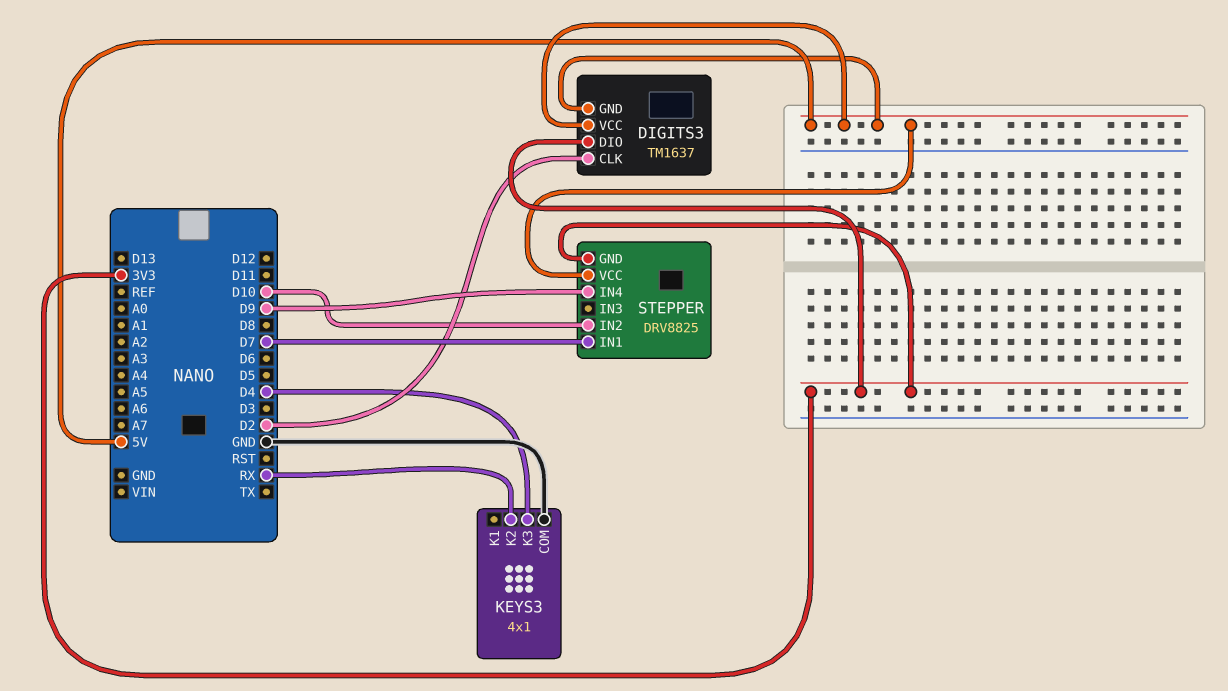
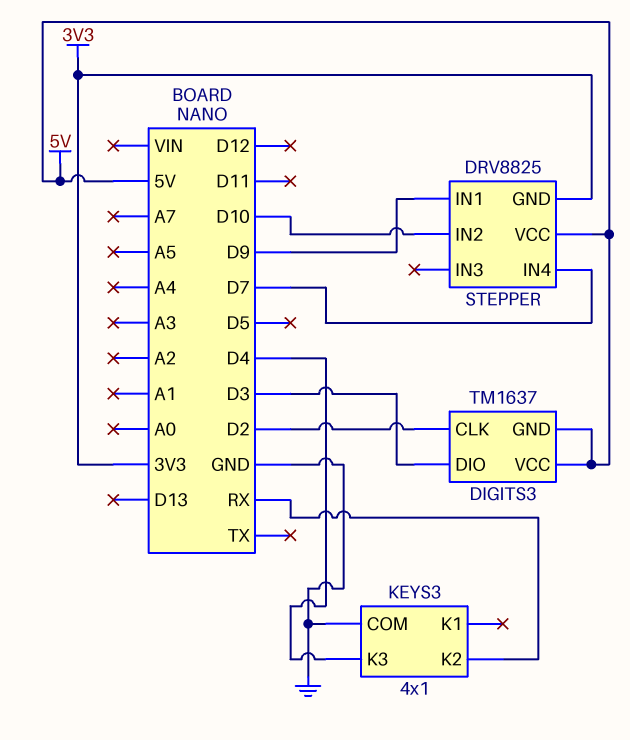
DIGITS3 pin DIO: 3V3 -> D3
STEPPER pin IN1: D7 -> D9
STEPPER pin IN4: D9 -> D7

